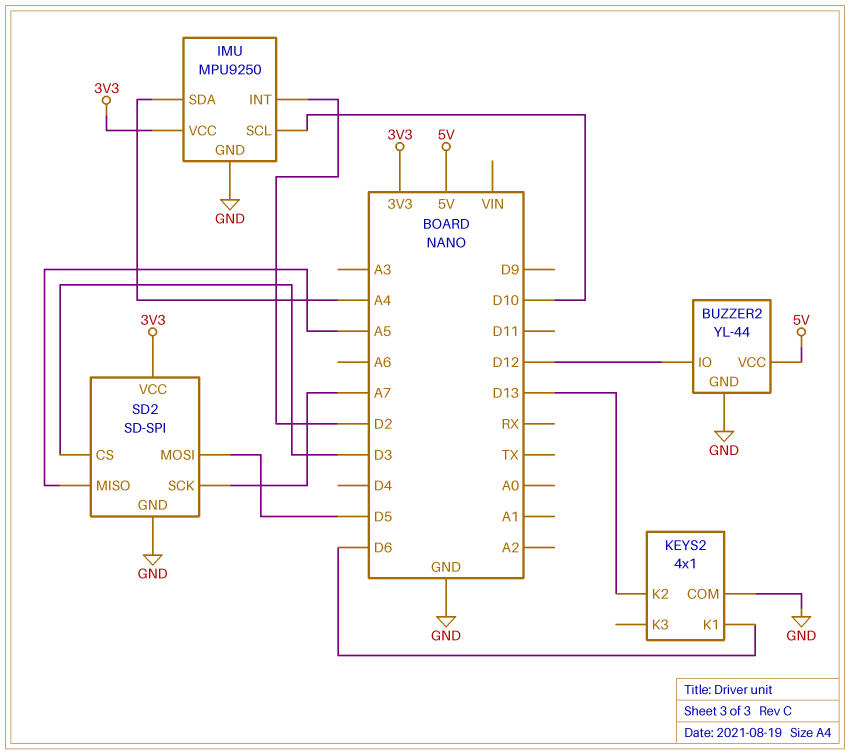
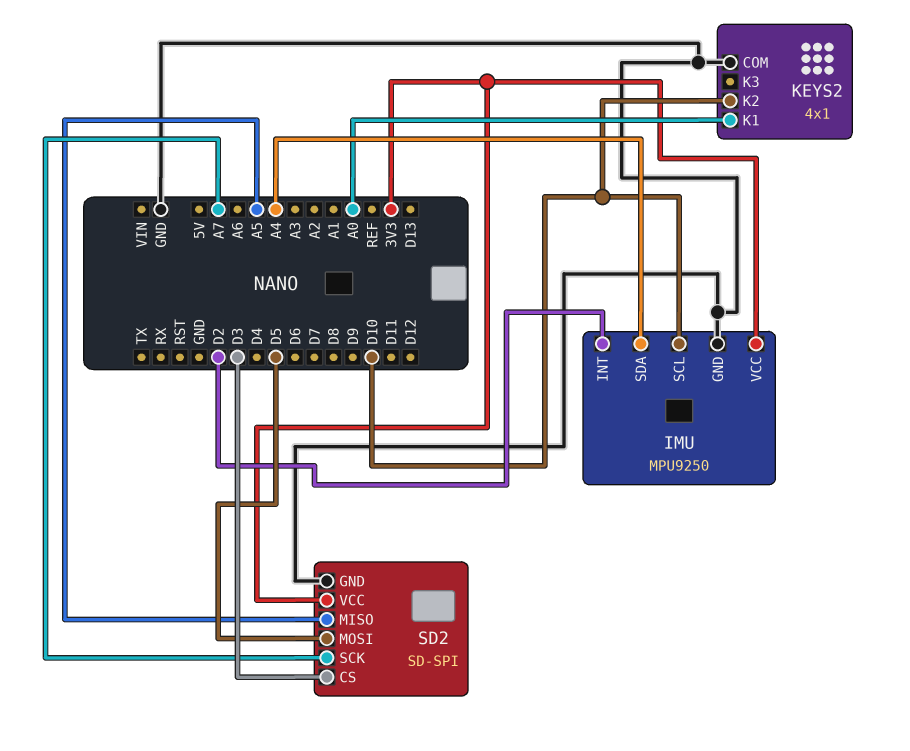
BUZZER2: YL-44 -> none
BUZZER2 pin GND: GND -> none
BUZZER2 pin IO: D12 -> none
BUZZER2 pin VCC: 5V -> none
KEYS2 pin K1: D6 -> A0
KEYS2 pin K2: D13 -> D10

